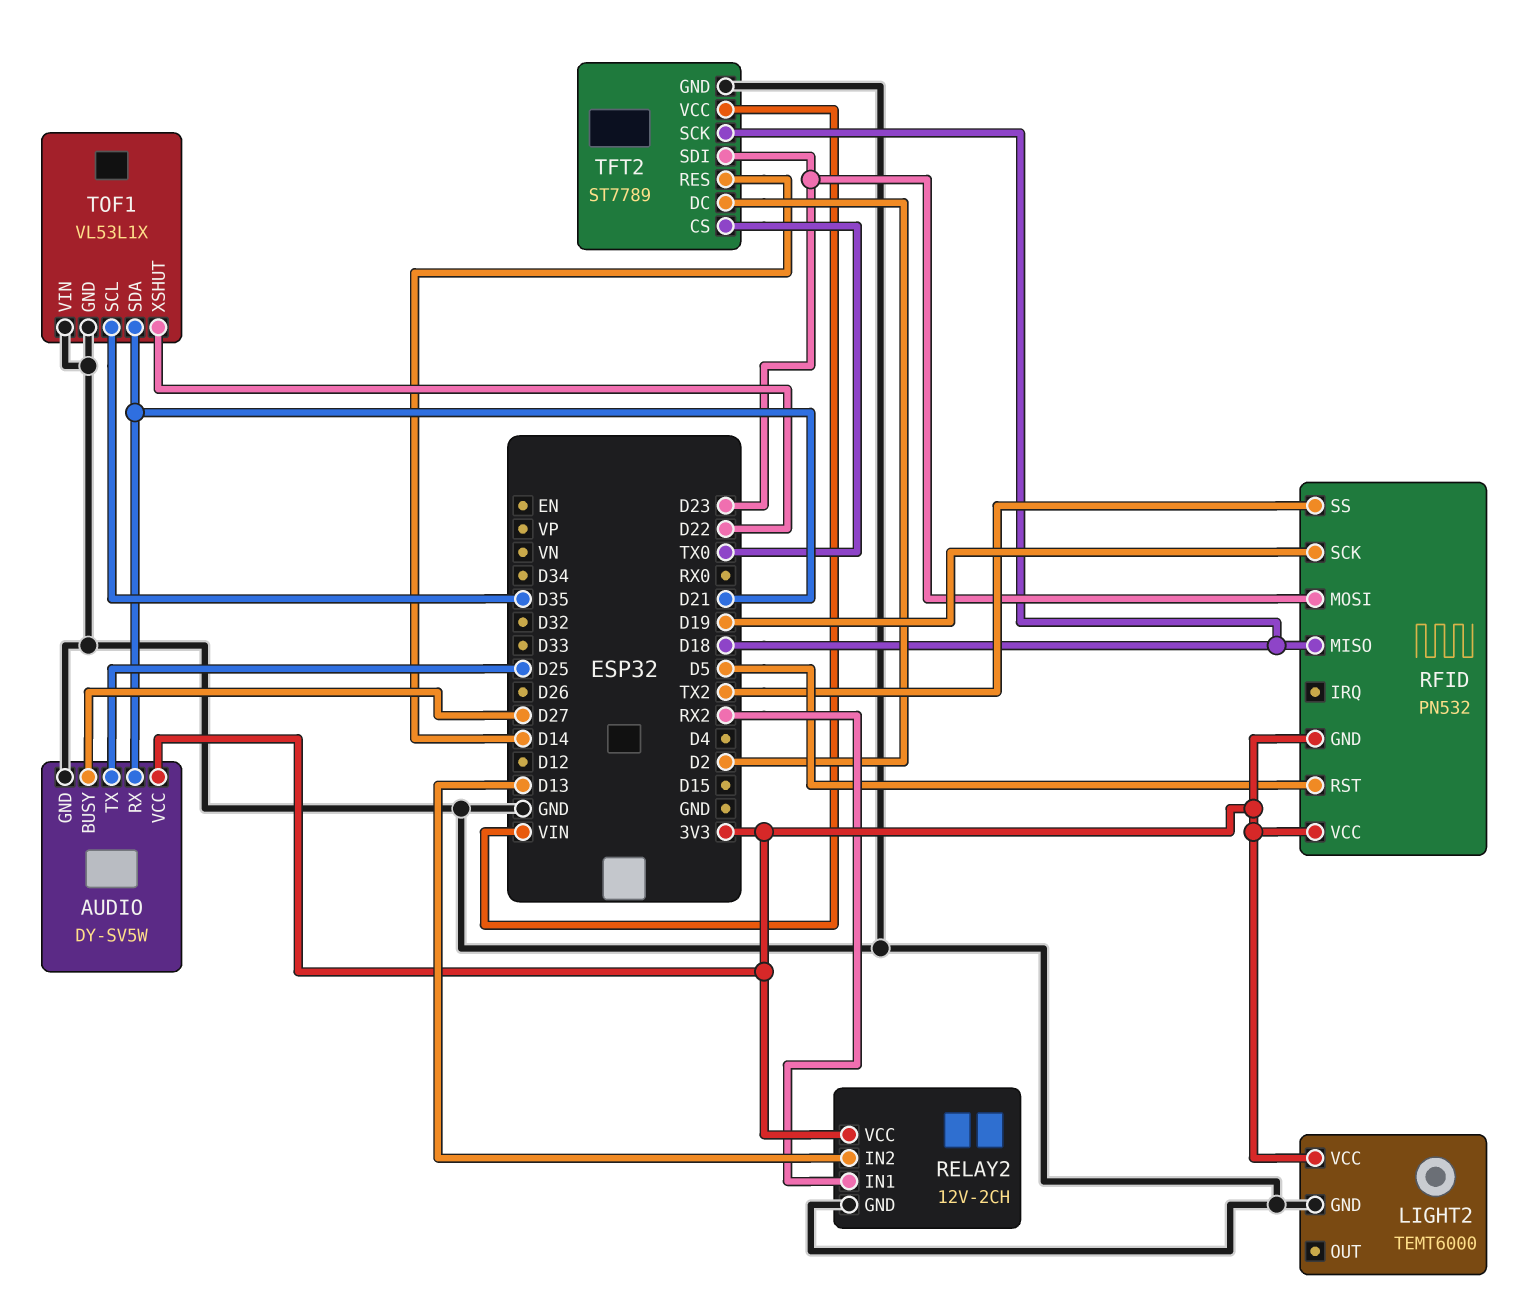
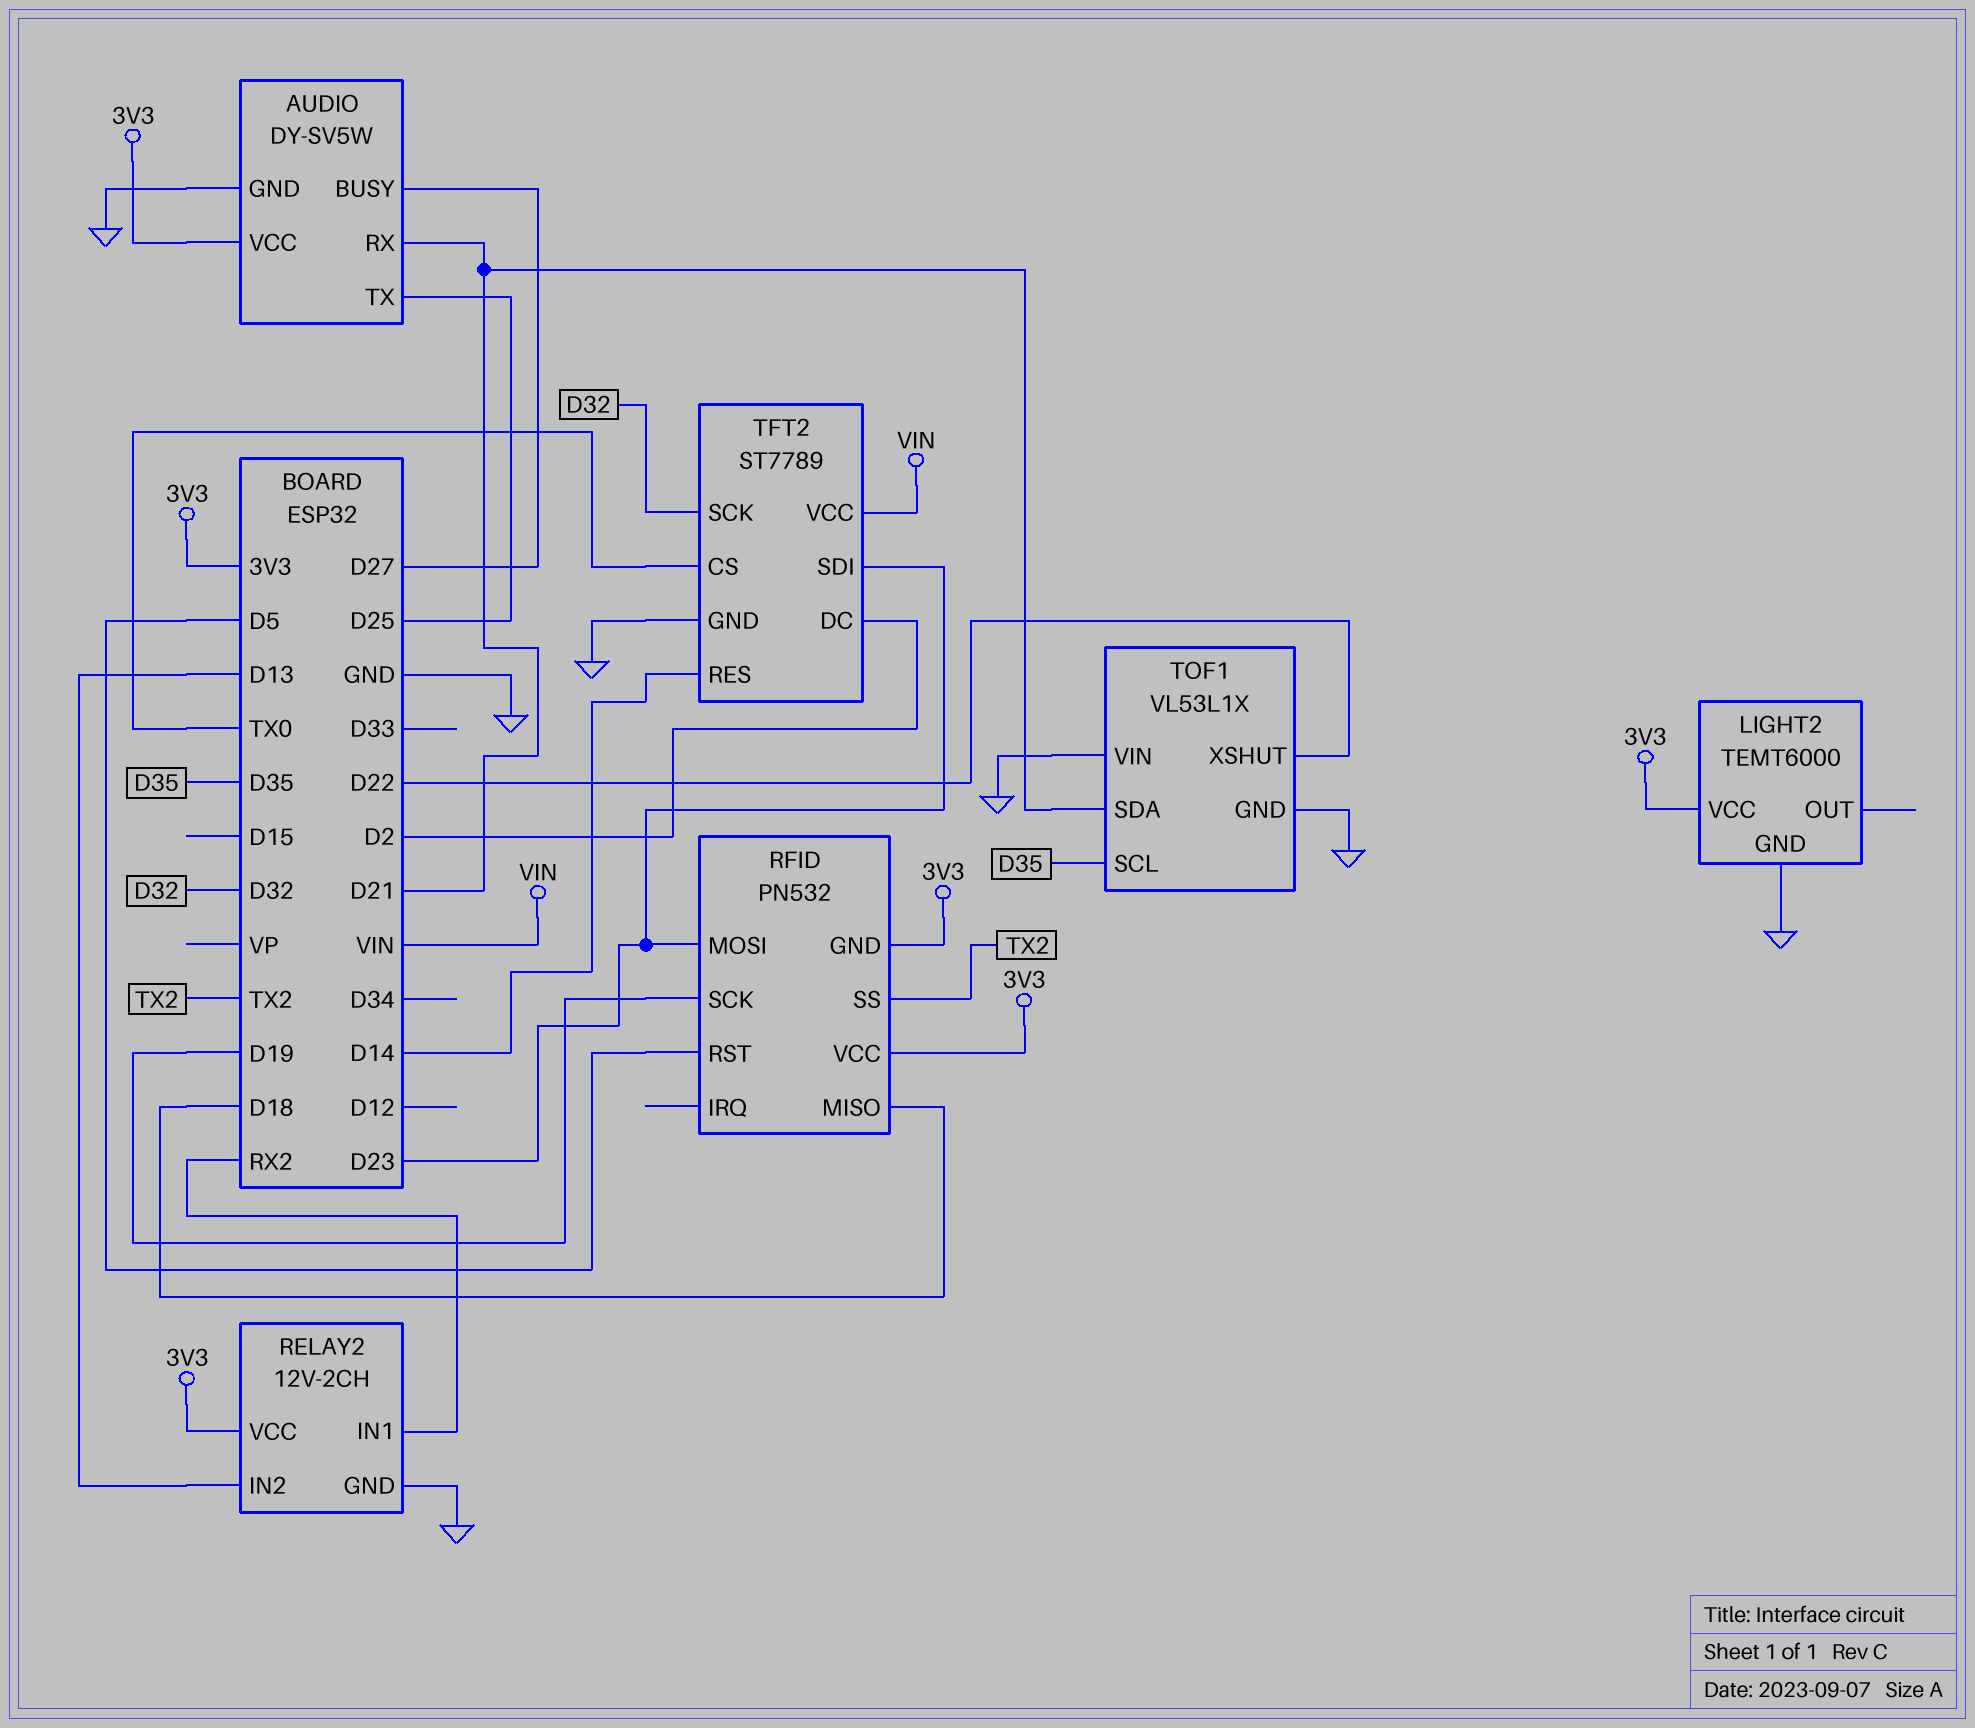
TFT2 pin SCK: D18 -> D32

